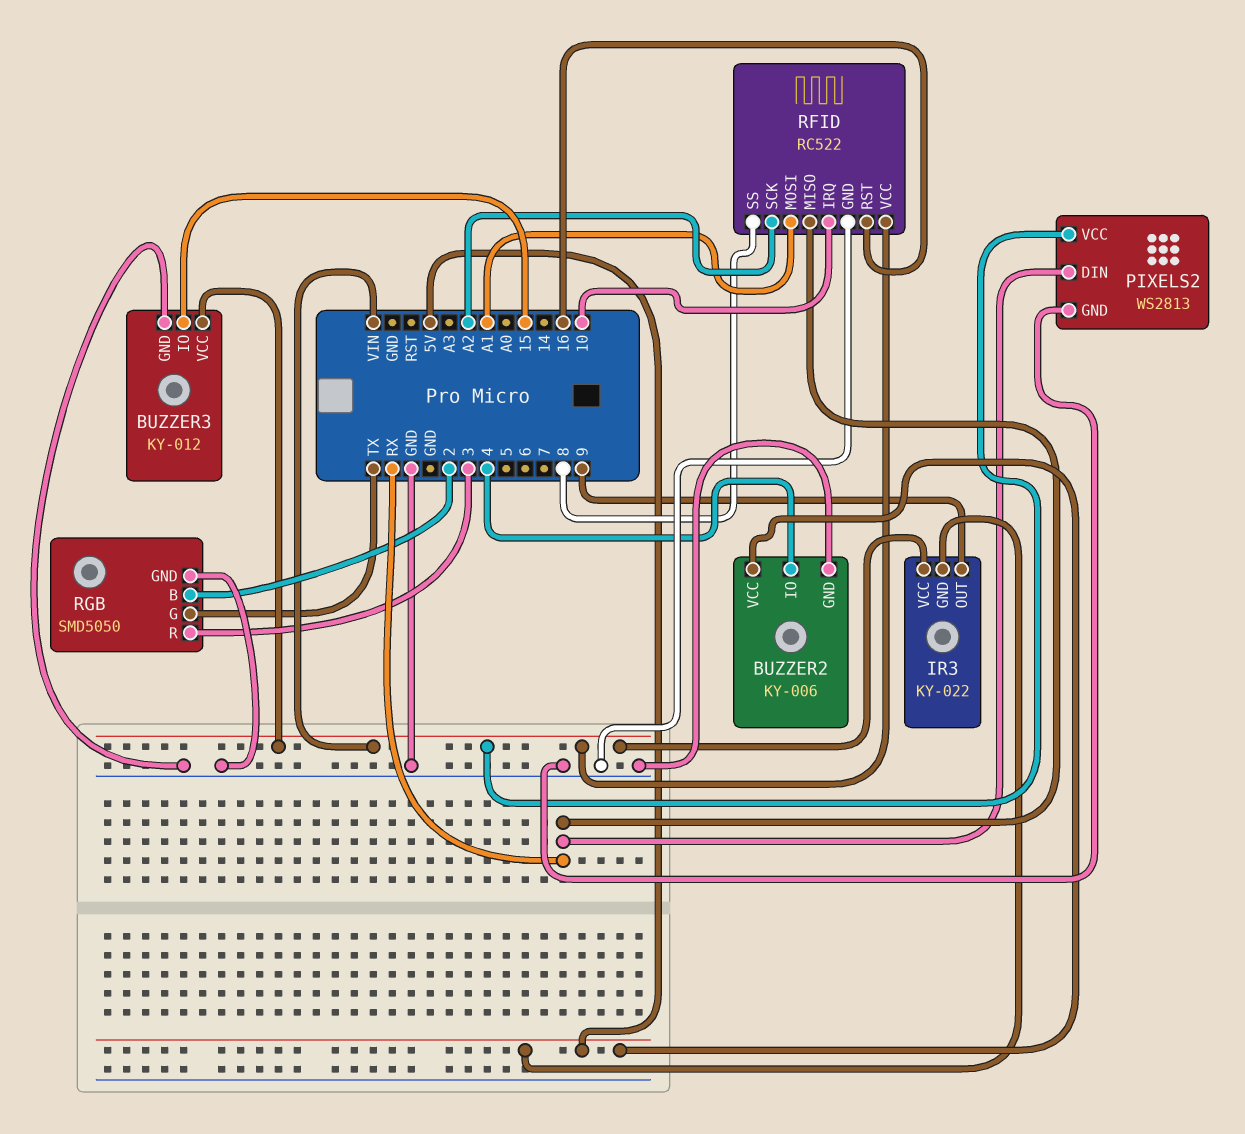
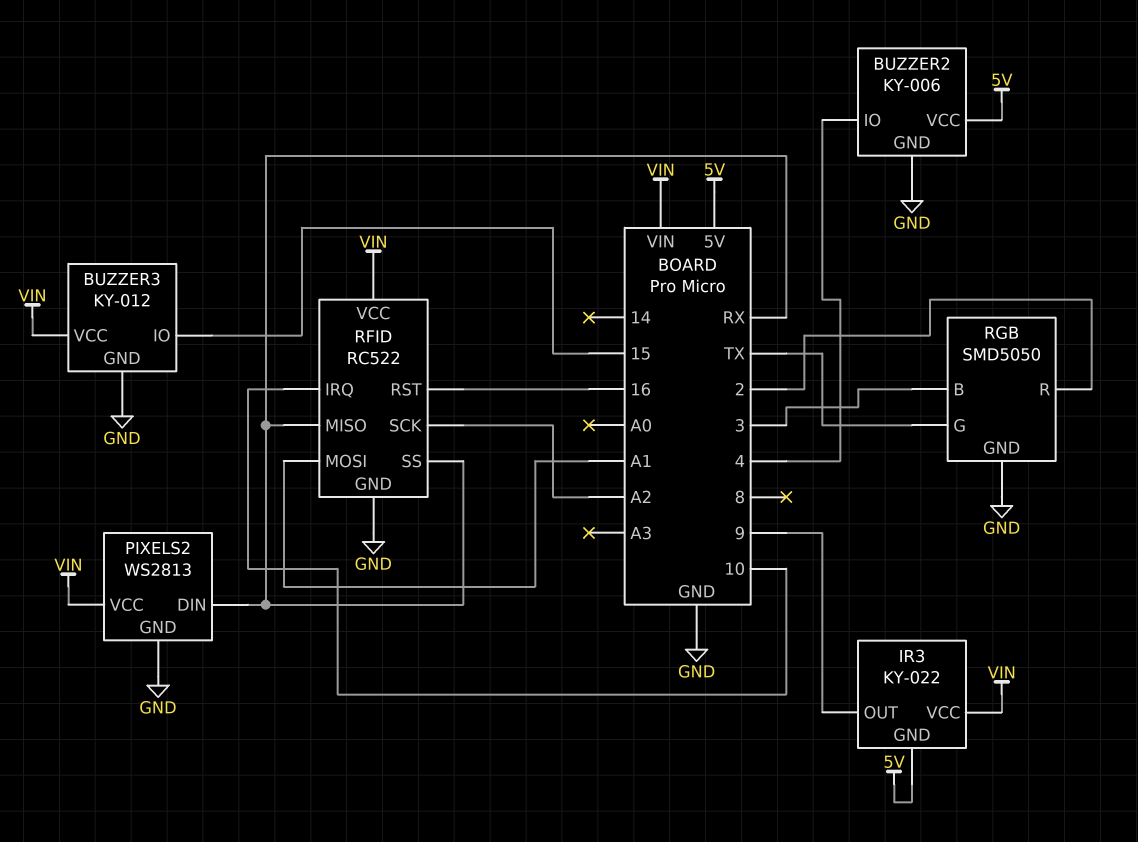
RFID pin SS: 8 -> RX
RGB pin B: 2 -> 3
RGB pin R: 3 -> 2

